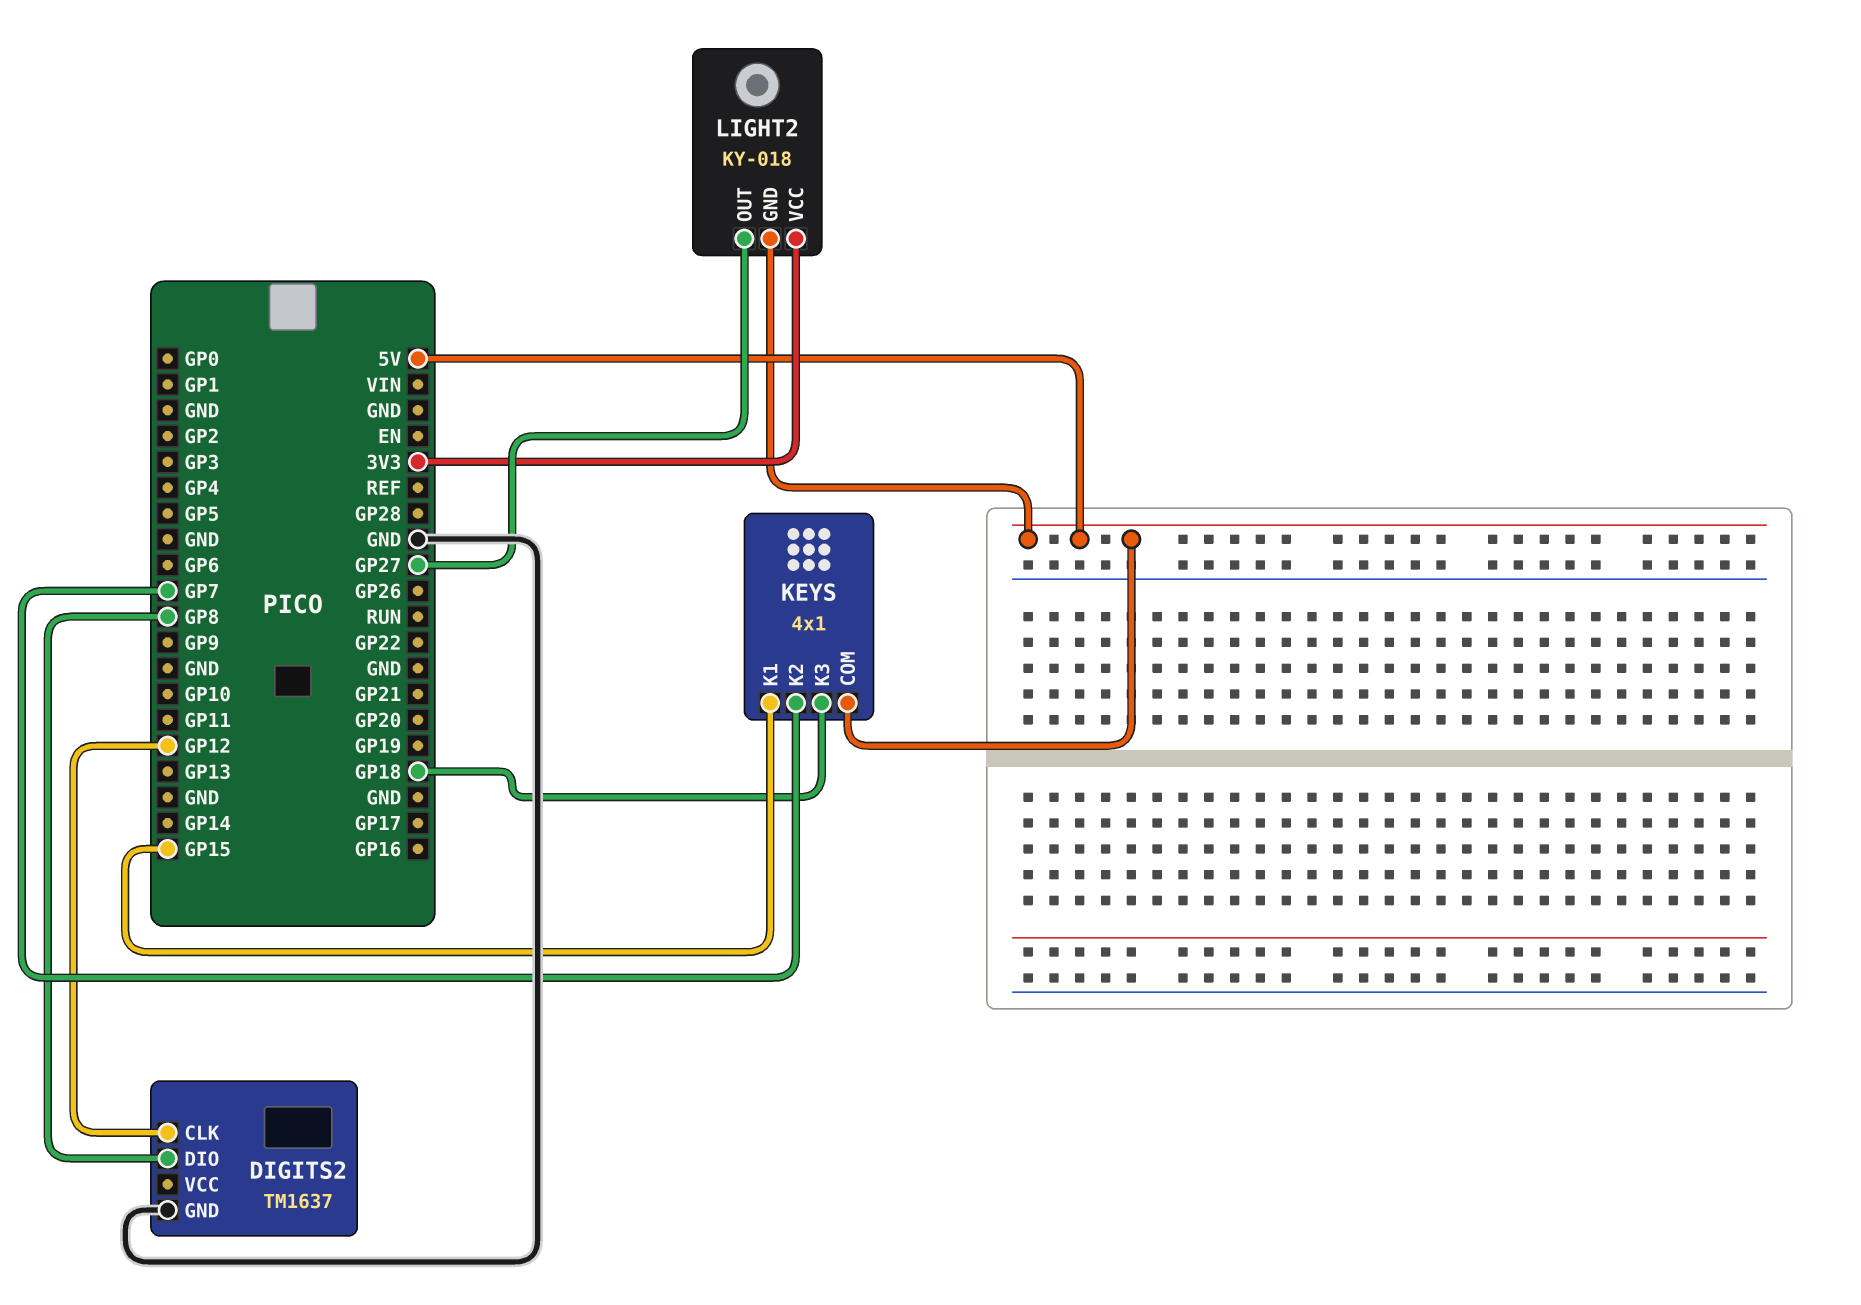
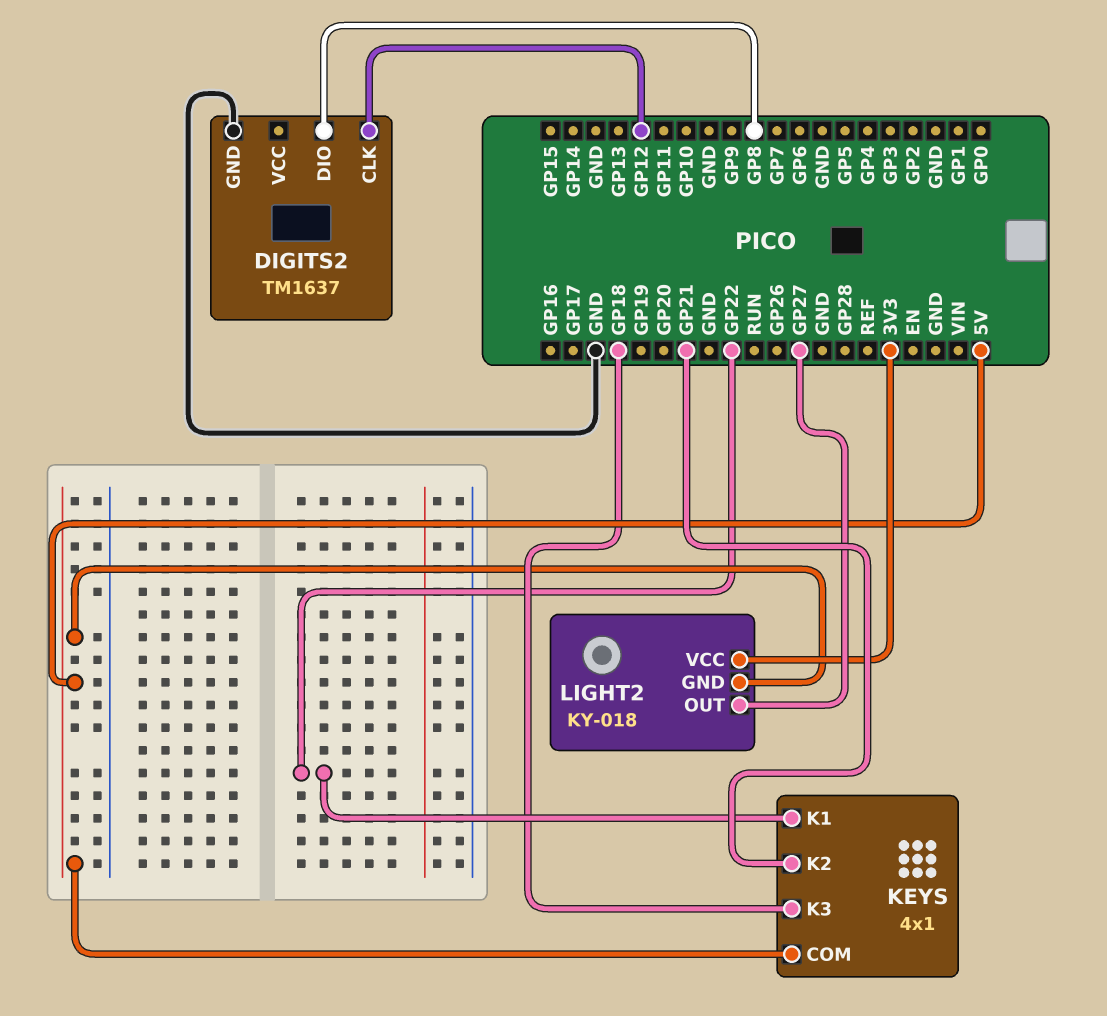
KEYS pin K1: GP15 -> GP22
KEYS pin K2: GP7 -> GP21

